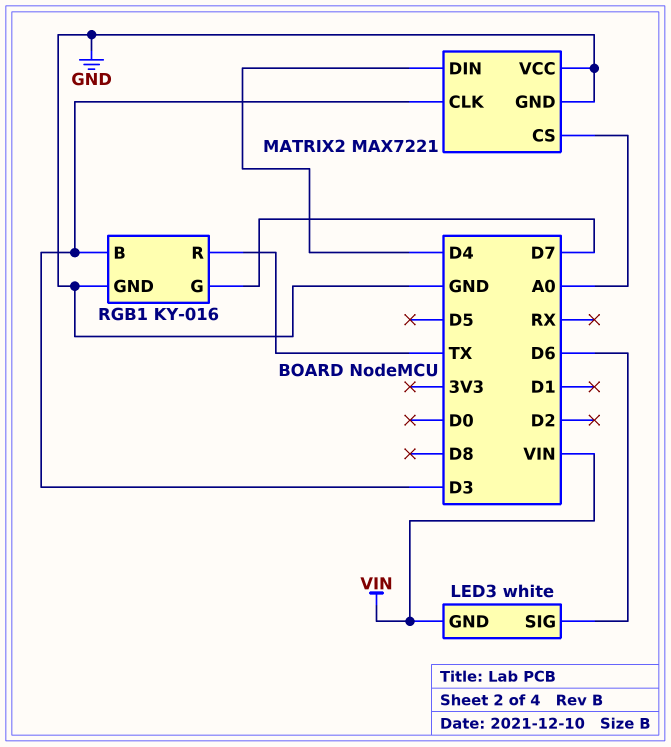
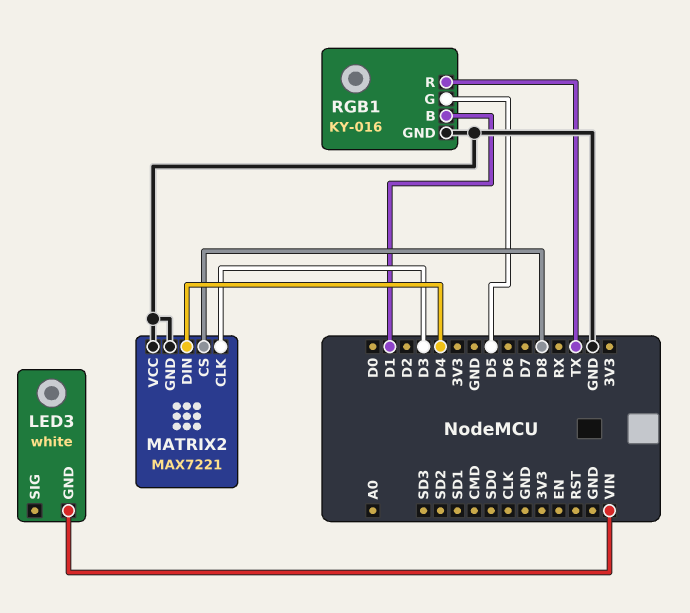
LED3 pin SIG: D6 -> none
MATRIX2 pin CS: A0 -> D8
RGB1 pin B: D3 -> D1
RGB1 pin G: D7 -> D5

